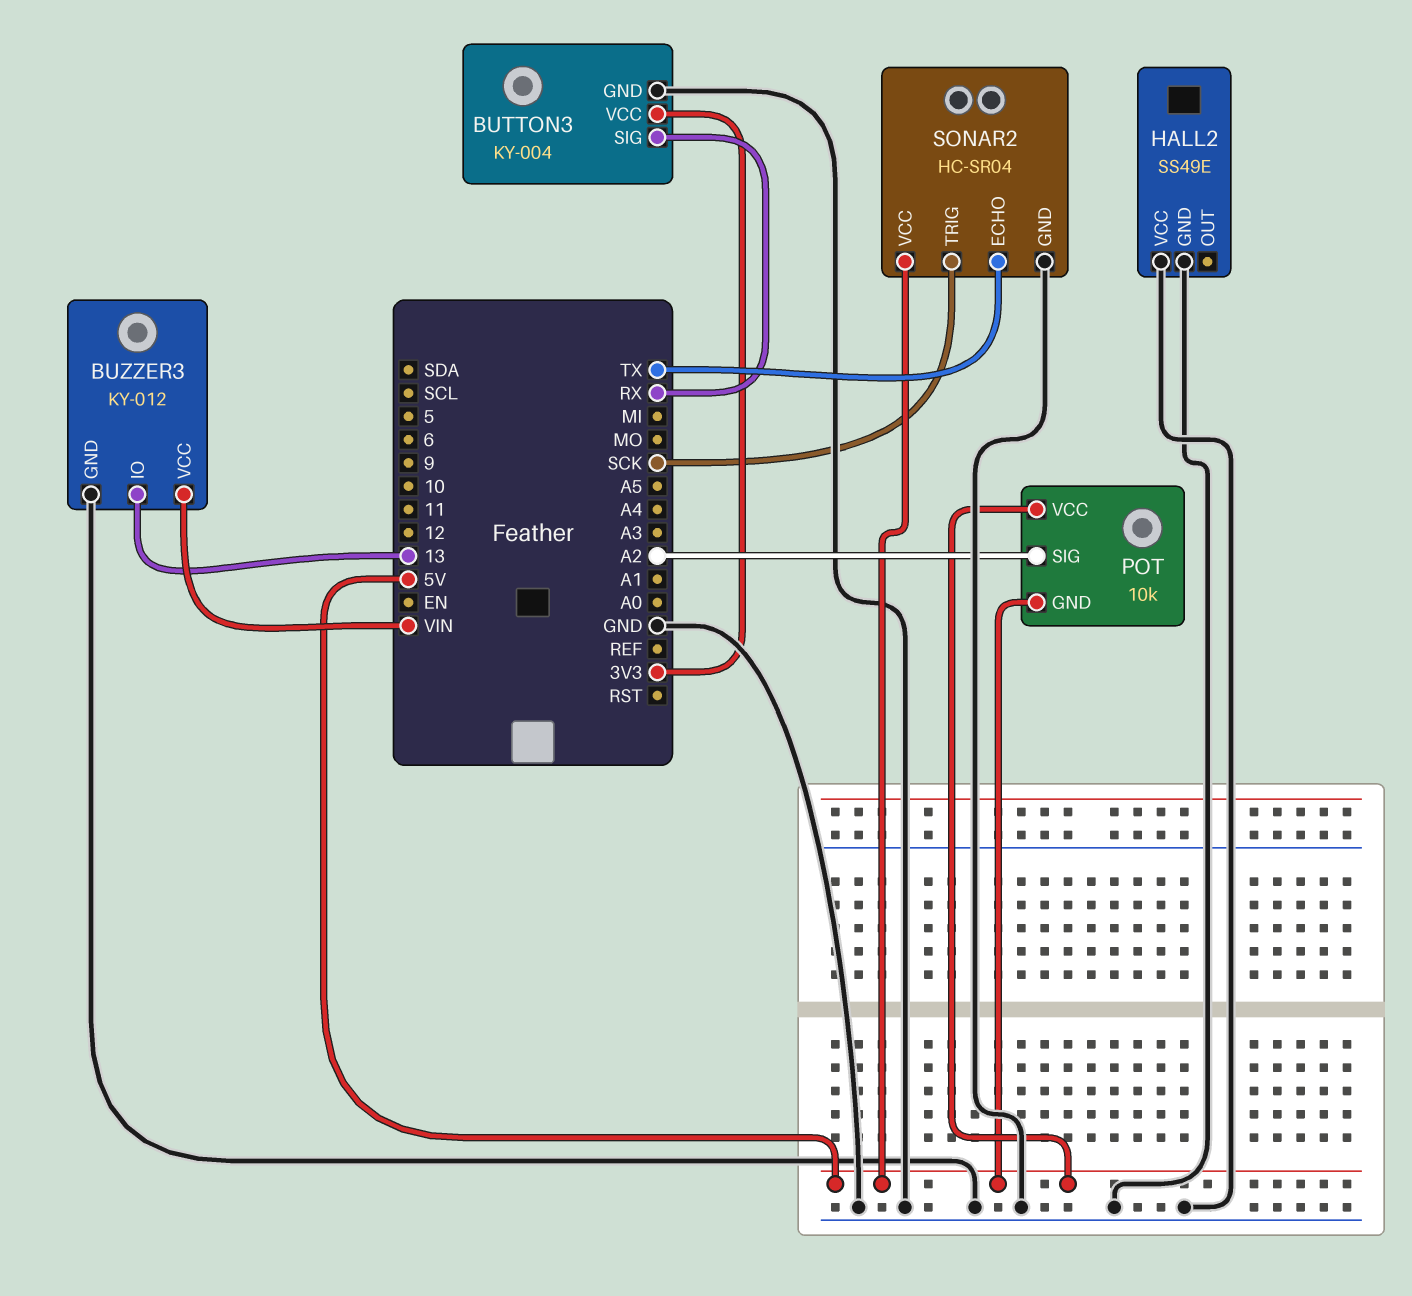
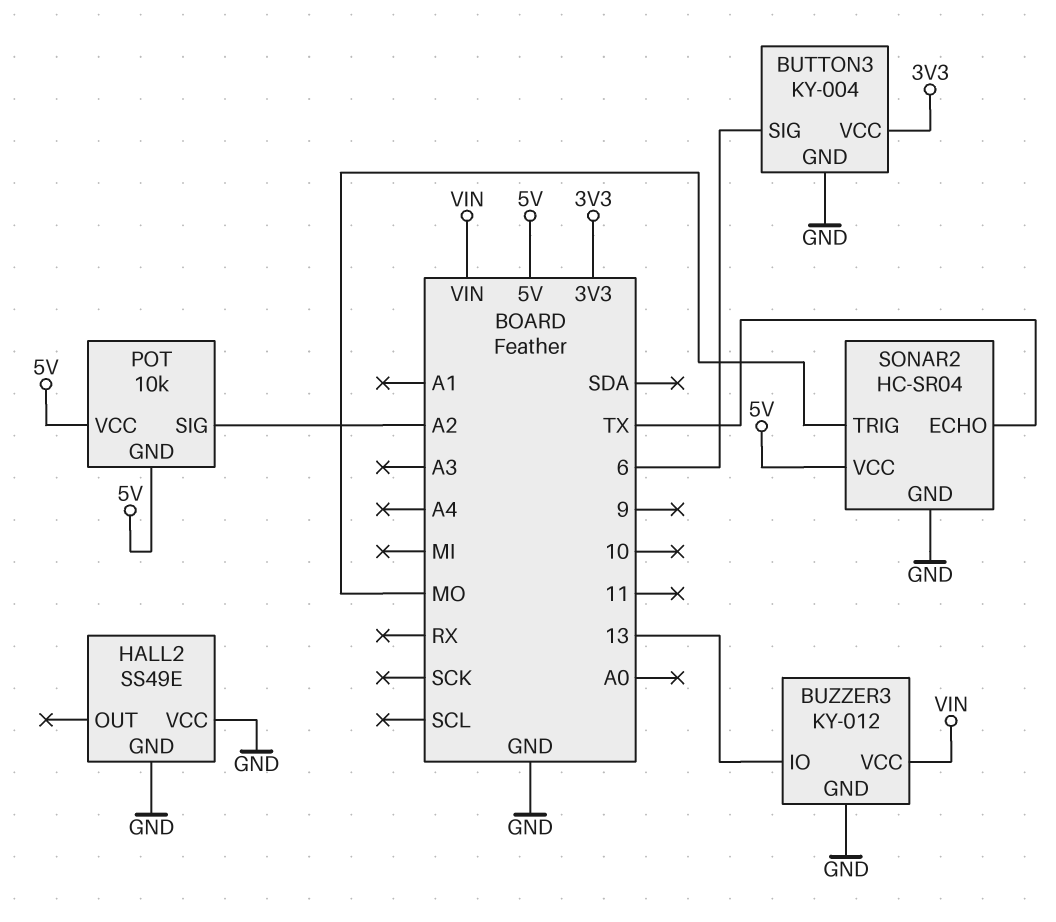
BUTTON3 pin SIG: RX -> 6
SONAR2 pin TRIG: SCK -> MO

